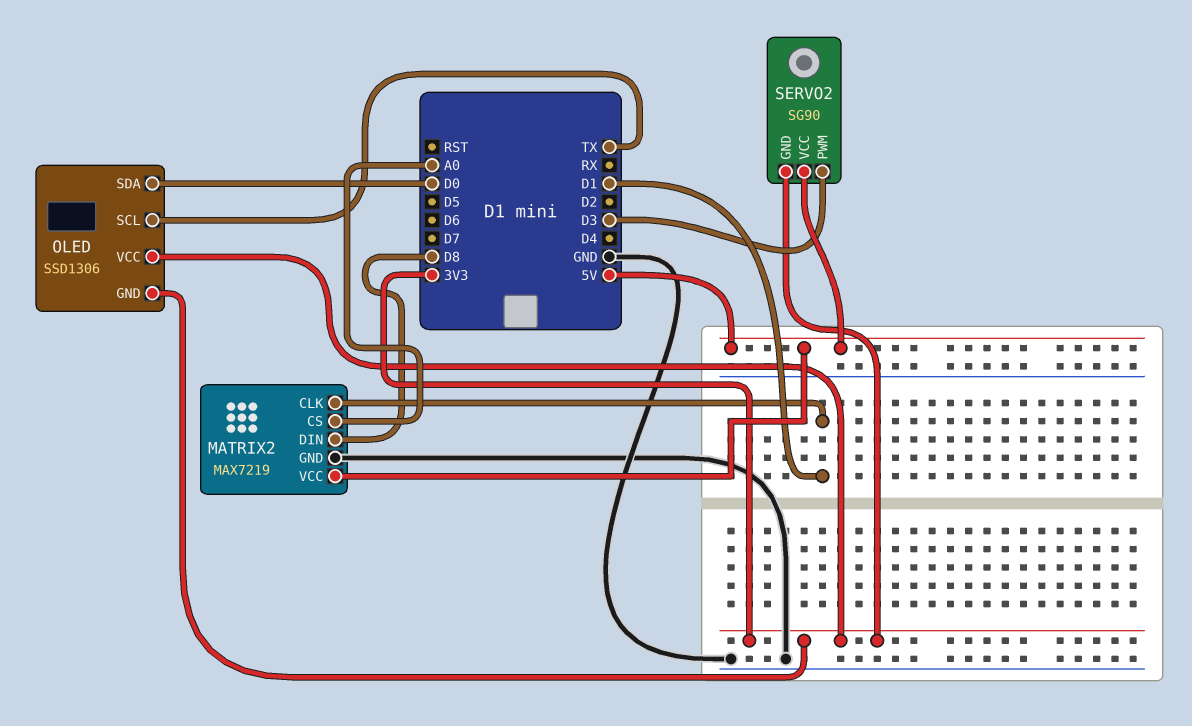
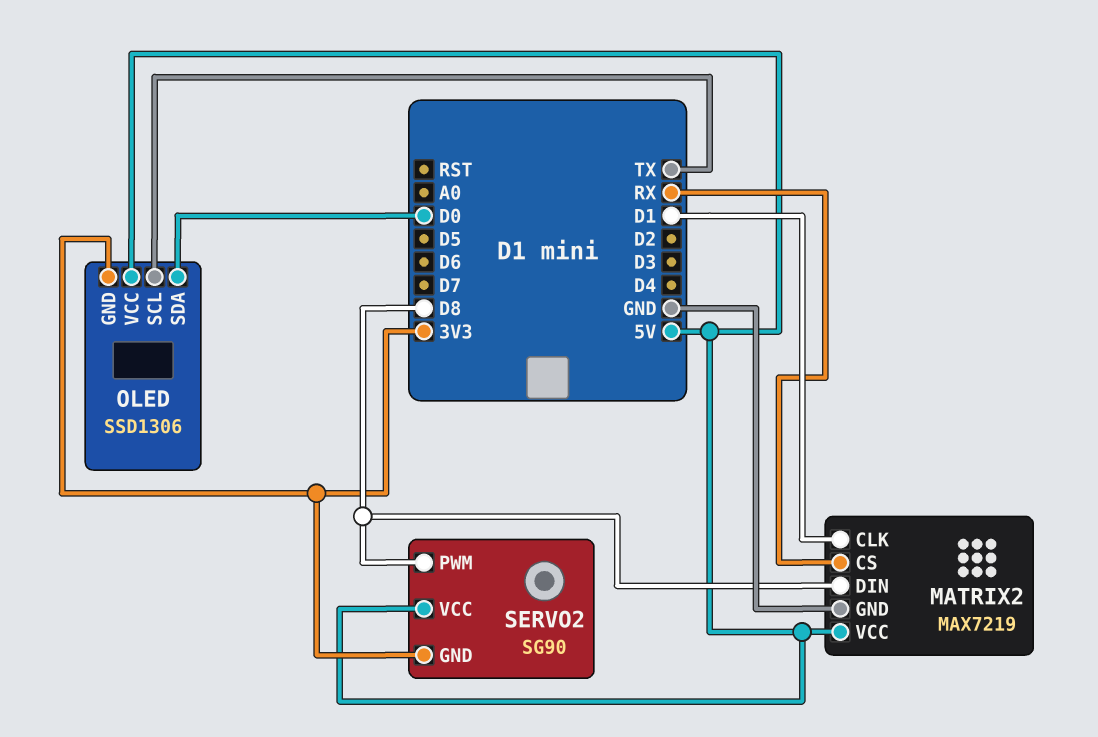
MATRIX2 pin CS: A0 -> RX
OLED pin VCC: 3V3 -> 5V
SERVO2 pin PWM: D3 -> D8

